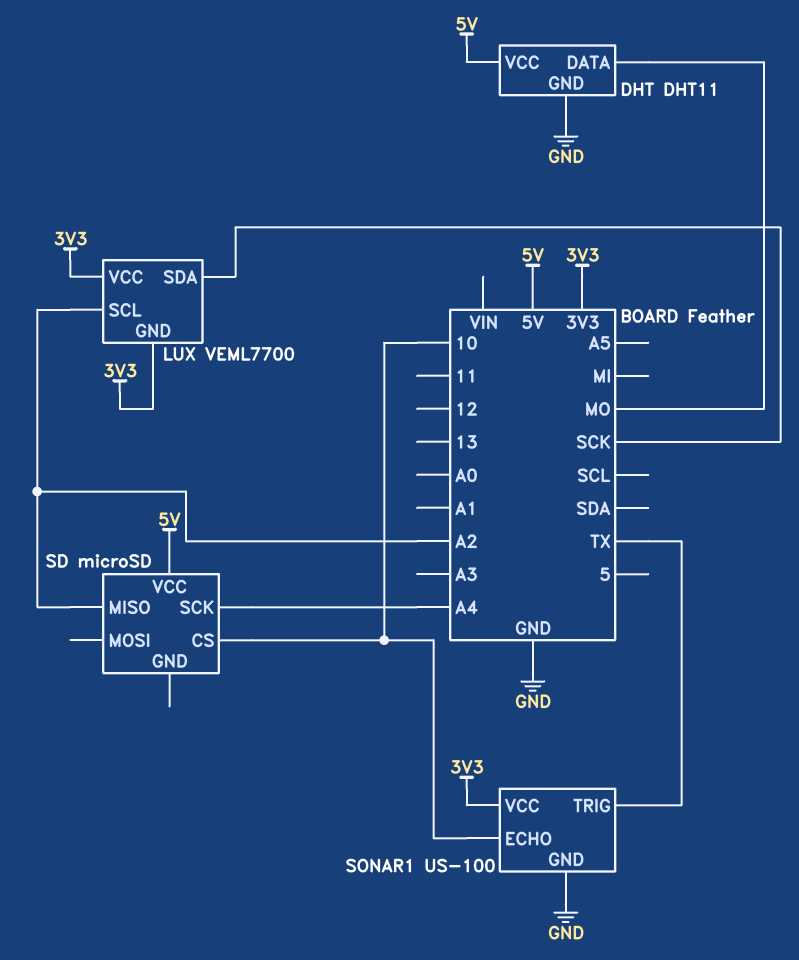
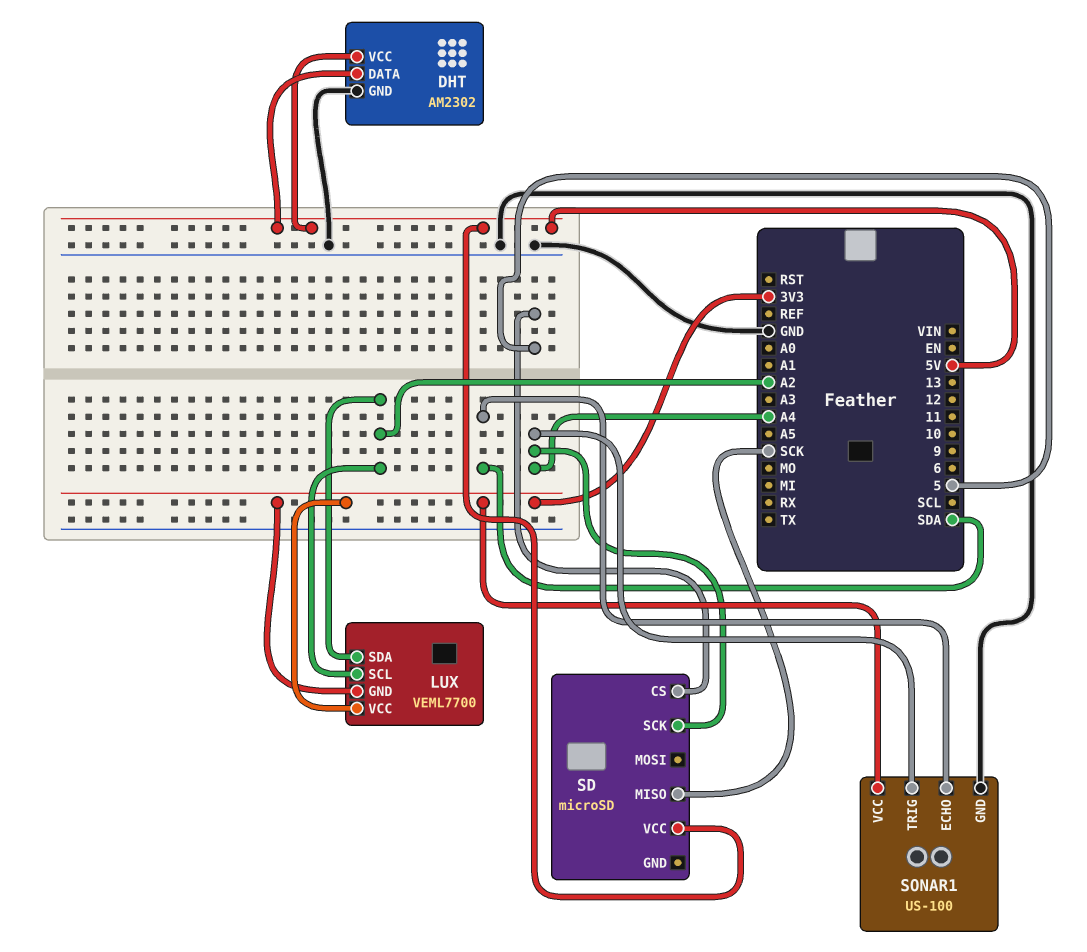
DHT: DHT11 -> AM2302
DHT pin DATA: MO -> 5V
LUX pin SDA: SCK -> A2
SD pin CS: 10 -> 5
SD pin MISO: A2 -> SCK
SONAR1 pin ECHO: 10 -> SDA
SONAR1 pin TRIG: TX -> A4

